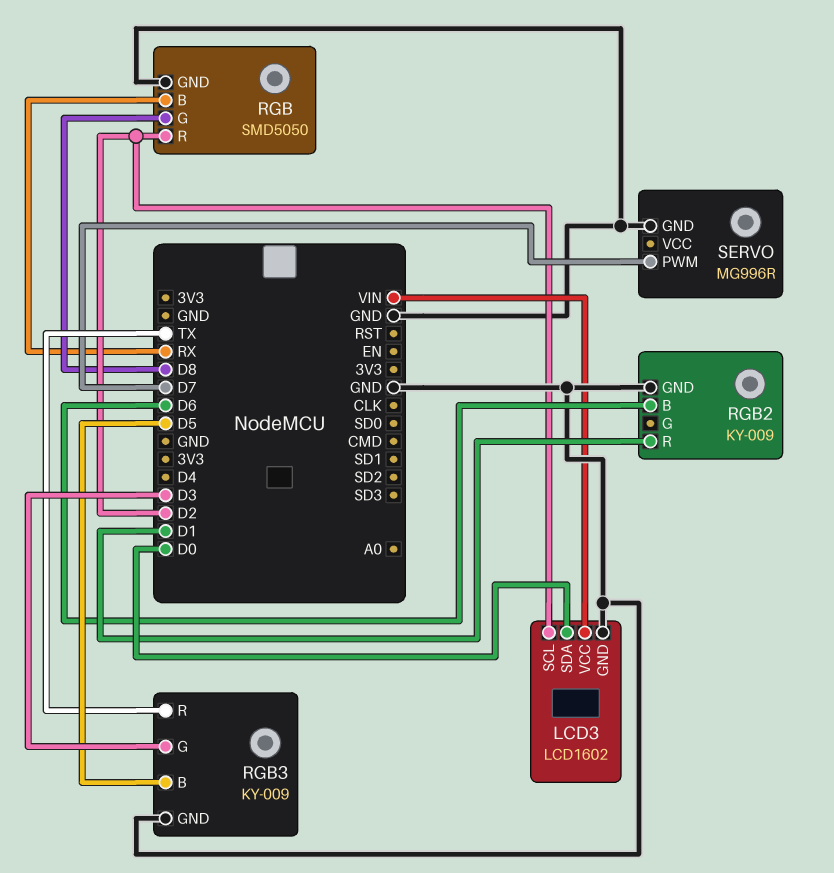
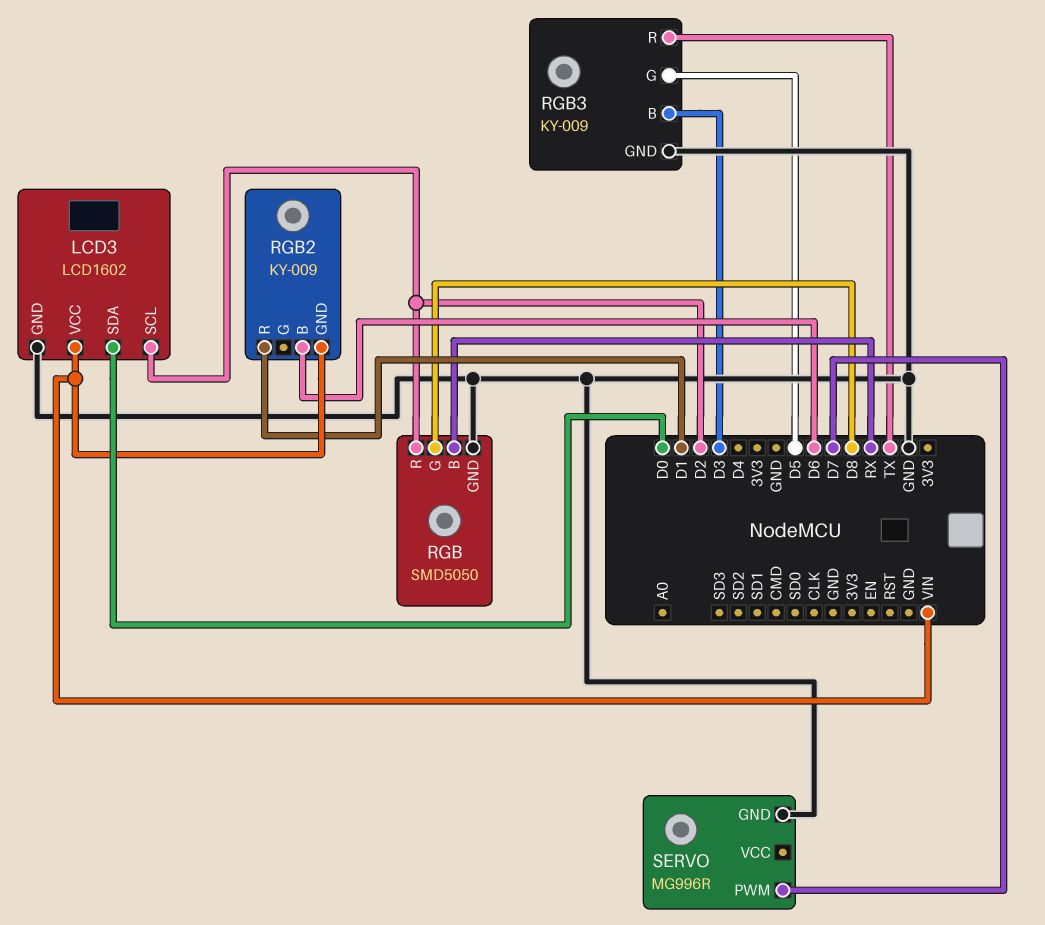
RGB2 pin GND: GND -> VIN
RGB3 pin B: D5 -> D3
RGB3 pin G: D3 -> D5

